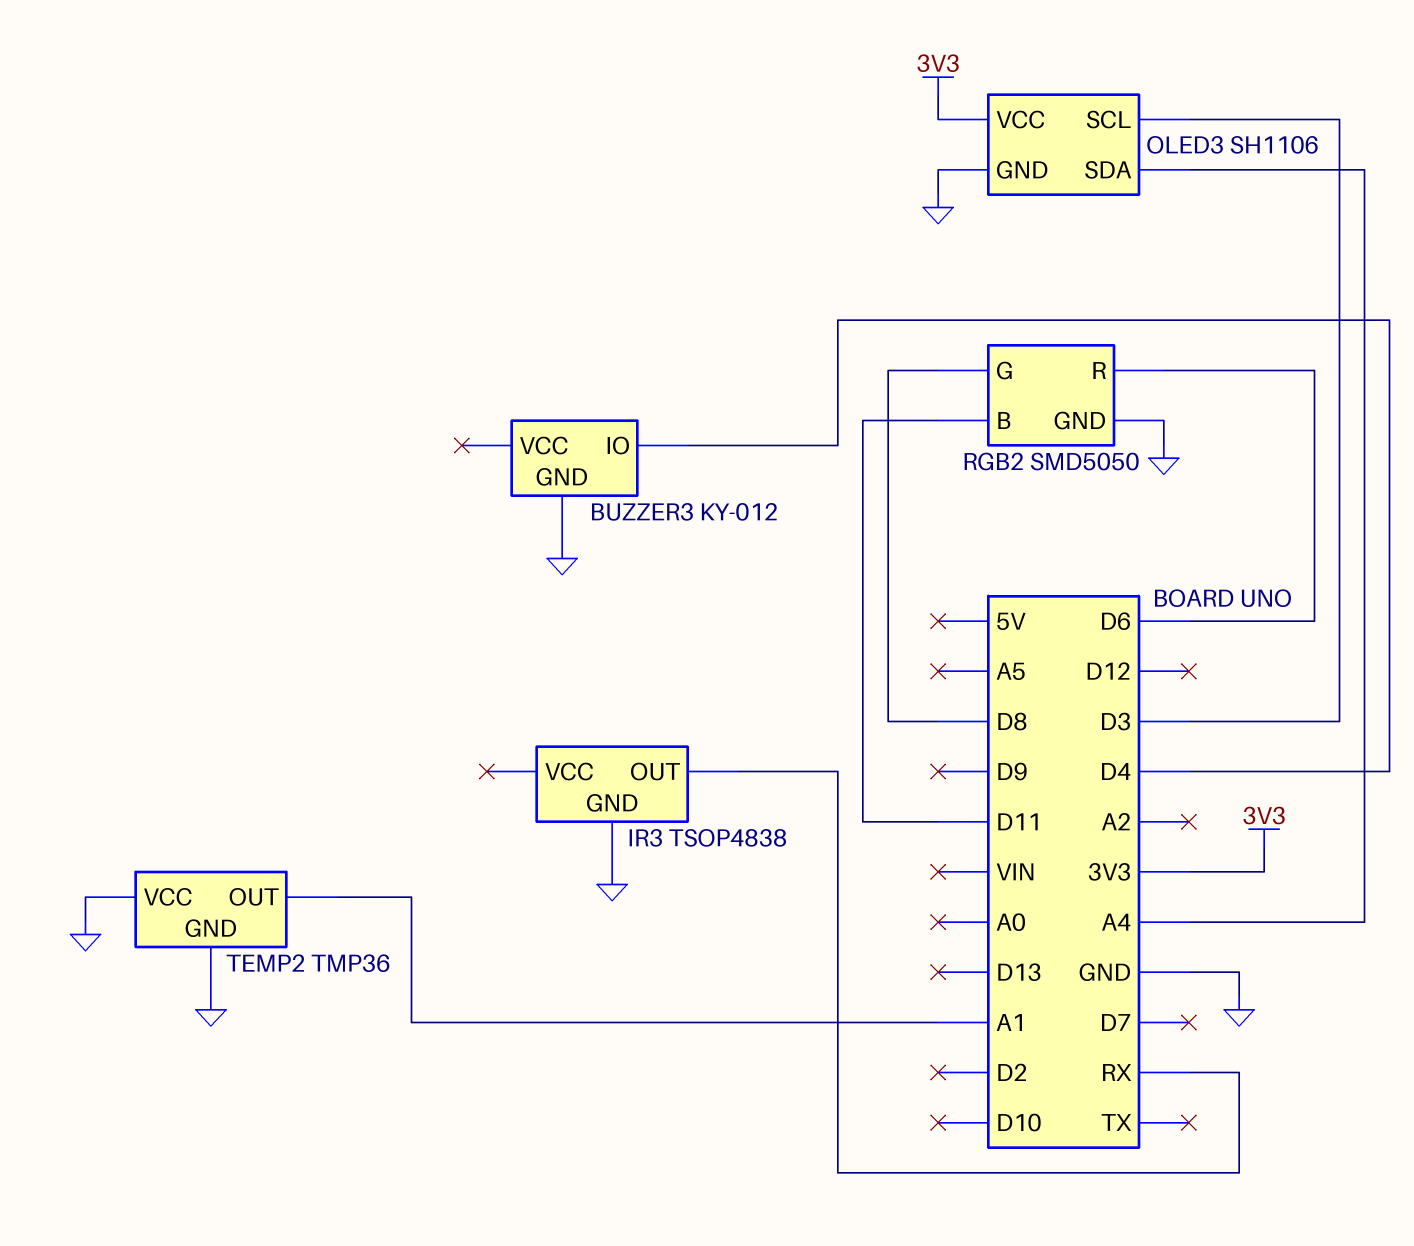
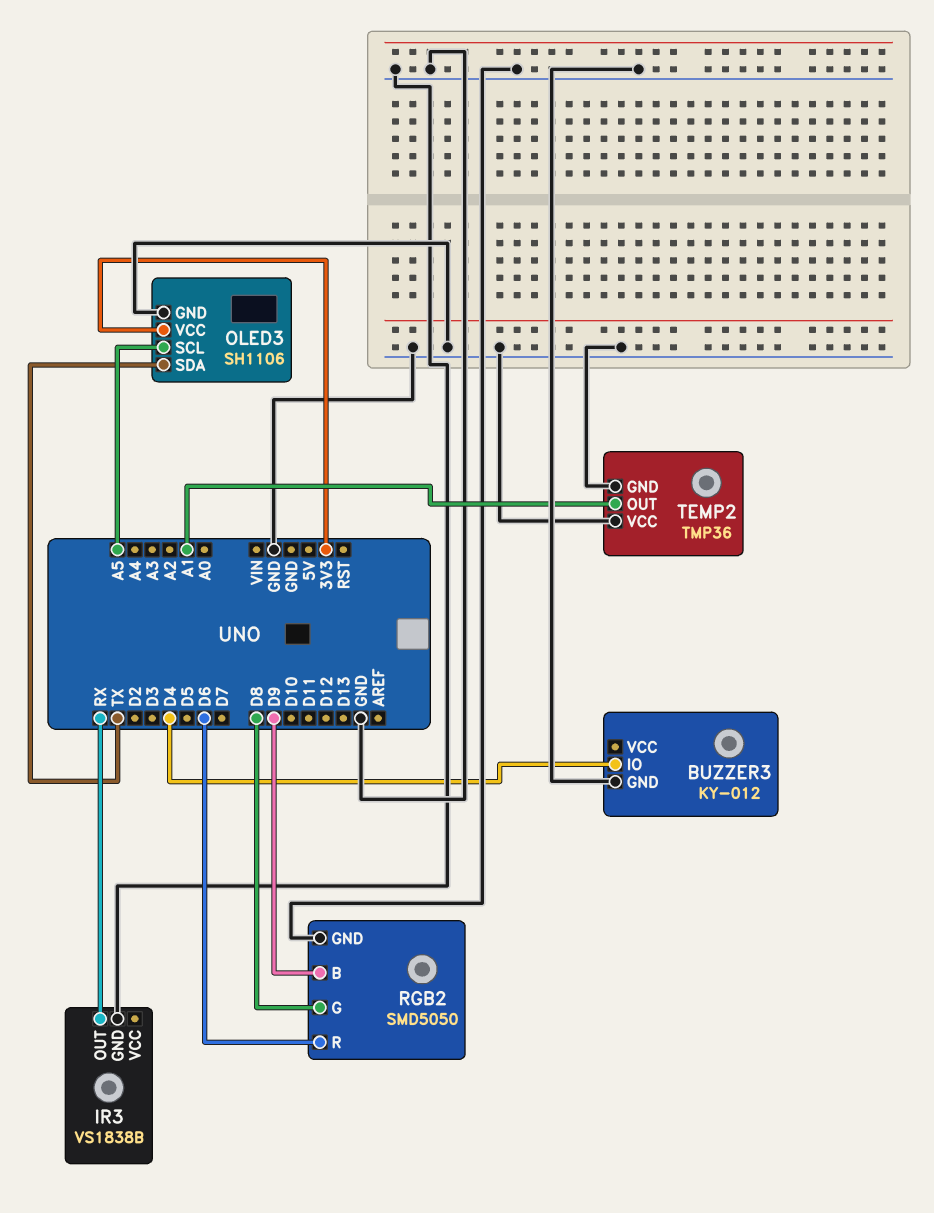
IR3: TSOP4838 -> VS1838B
OLED3 pin SCL: D3 -> A5
OLED3 pin SDA: A4 -> TX
RGB2 pin B: D11 -> D9

